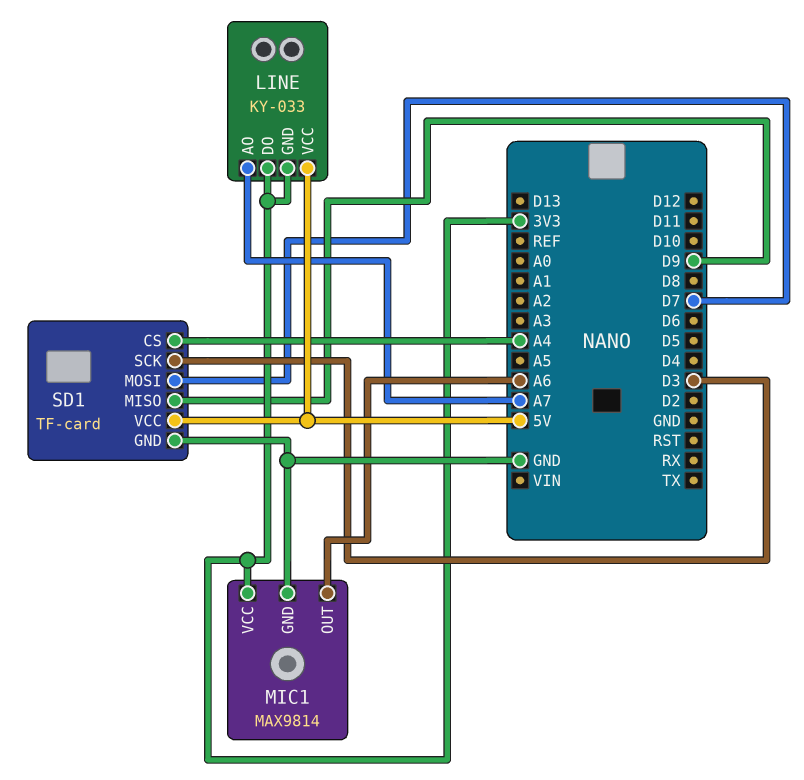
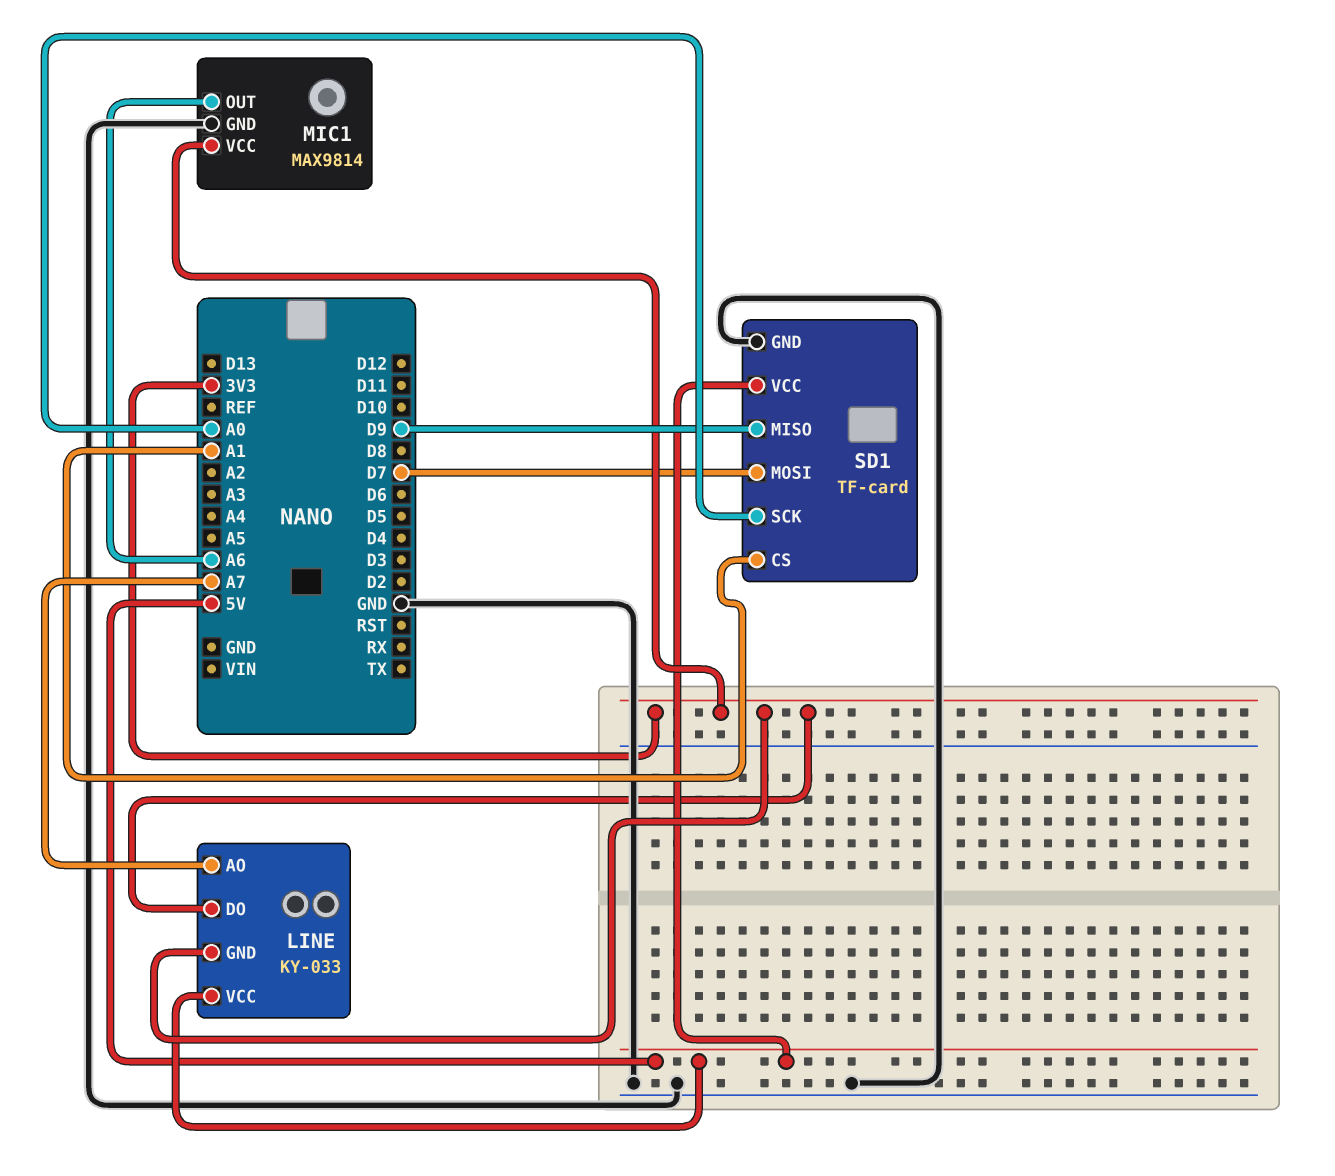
SD1 pin CS: A4 -> A1
SD1 pin SCK: D3 -> A0

